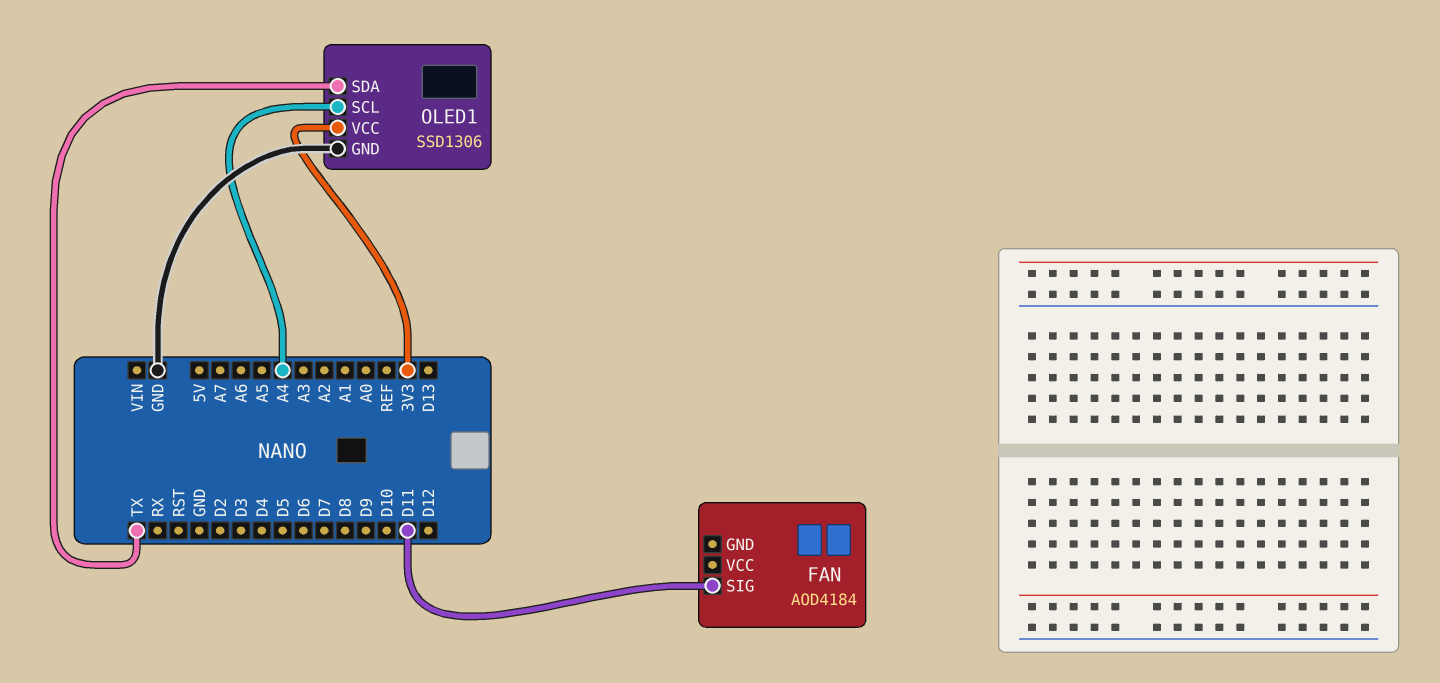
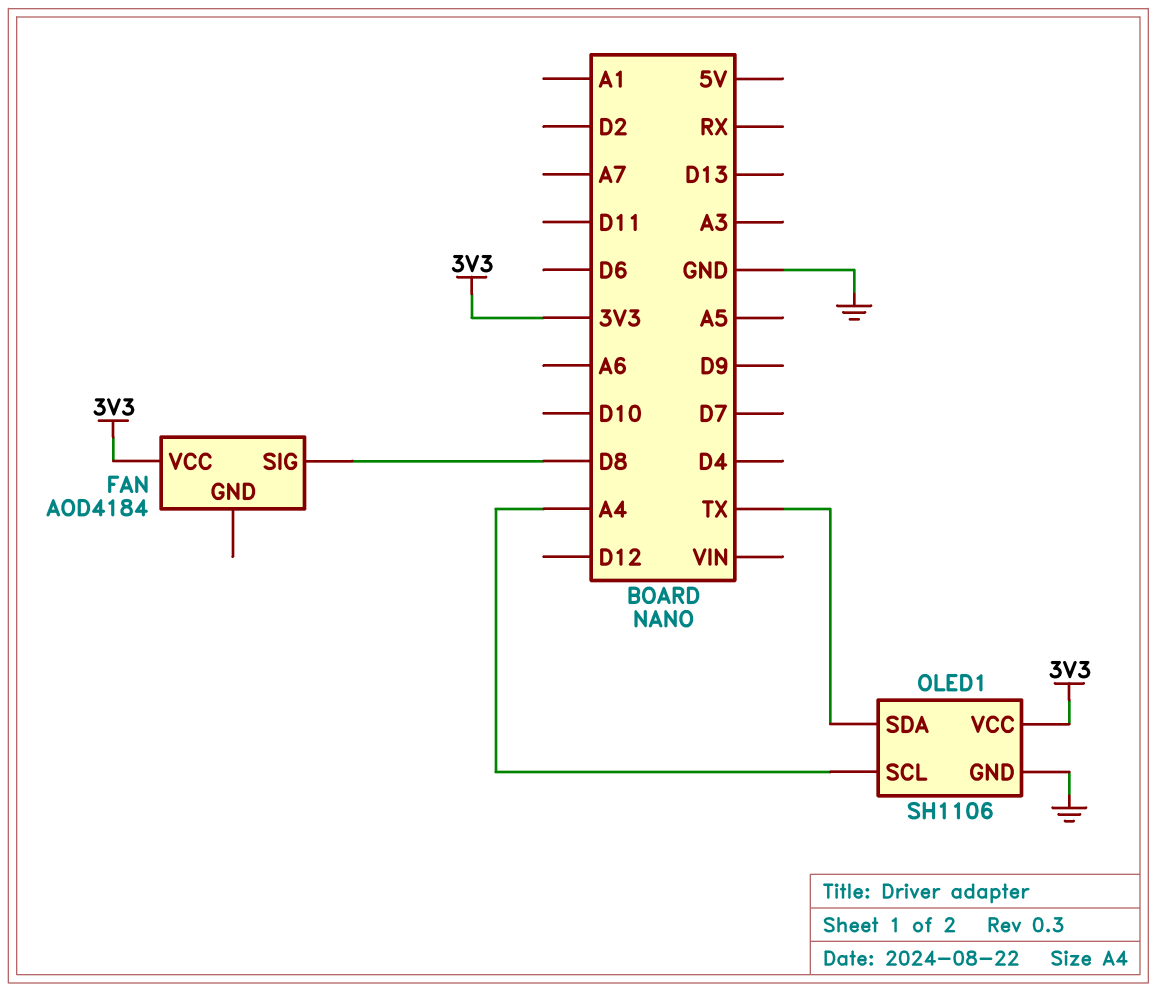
FAN pin SIG: D11 -> D8
FAN pin VCC: none -> 3V3
OLED1: SSD1306 -> SH1106

